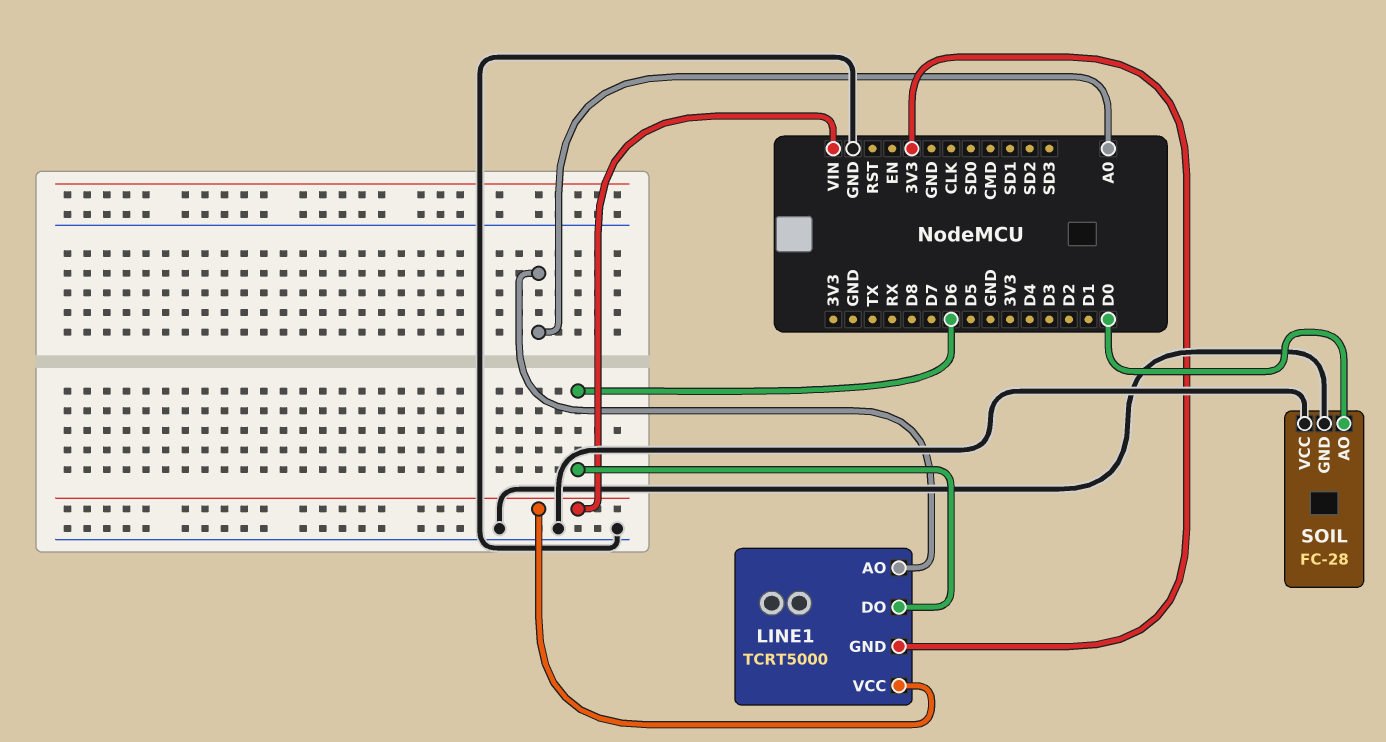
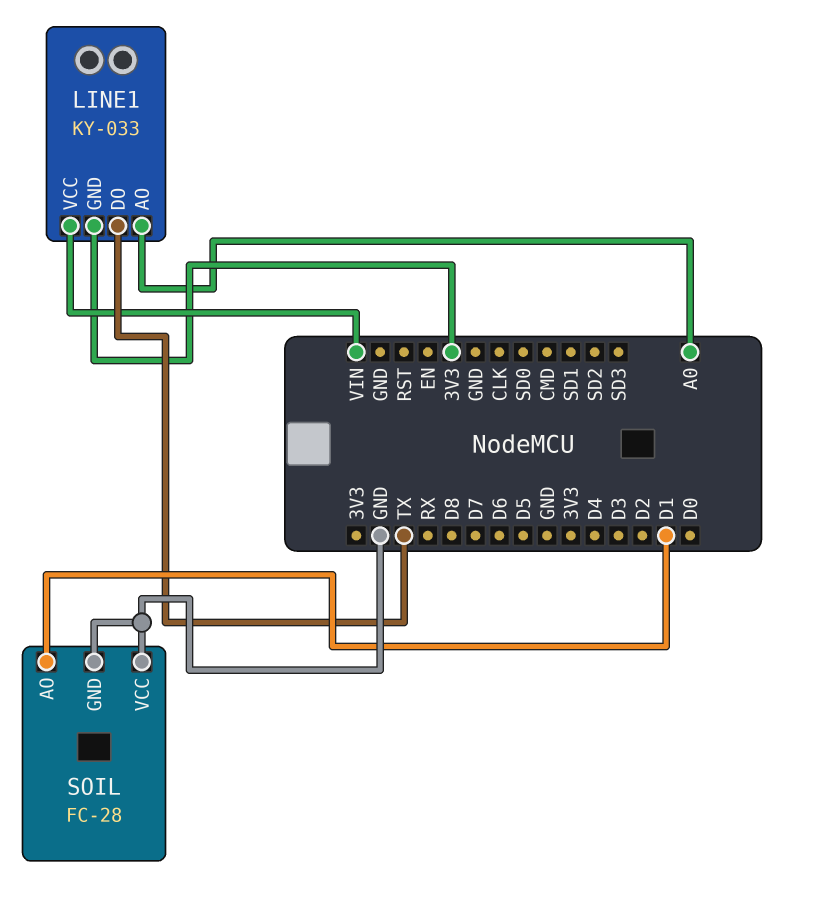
LINE1: TCRT5000 -> KY-033
LINE1 pin DO: D6 -> TX
SOIL pin AO: D0 -> D1

